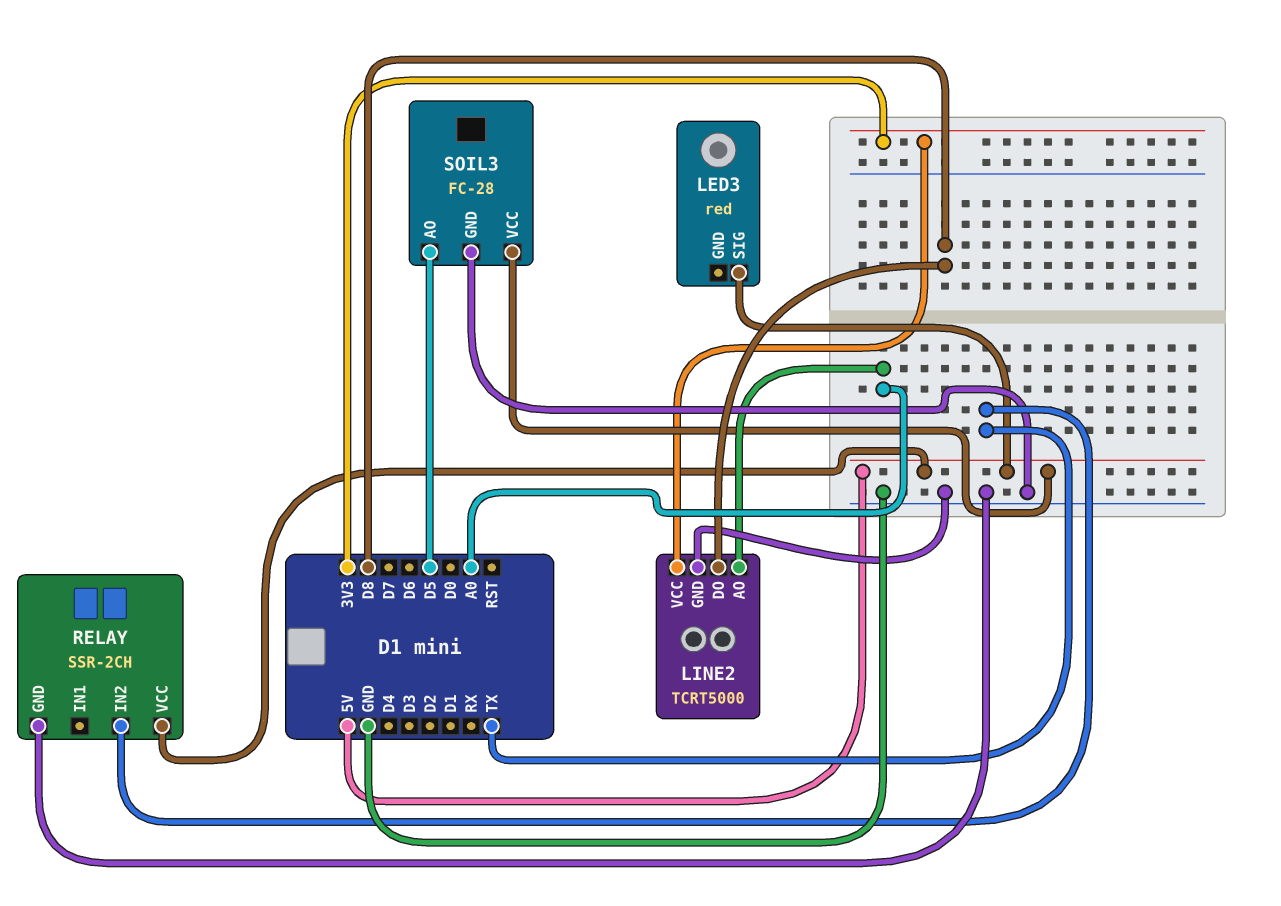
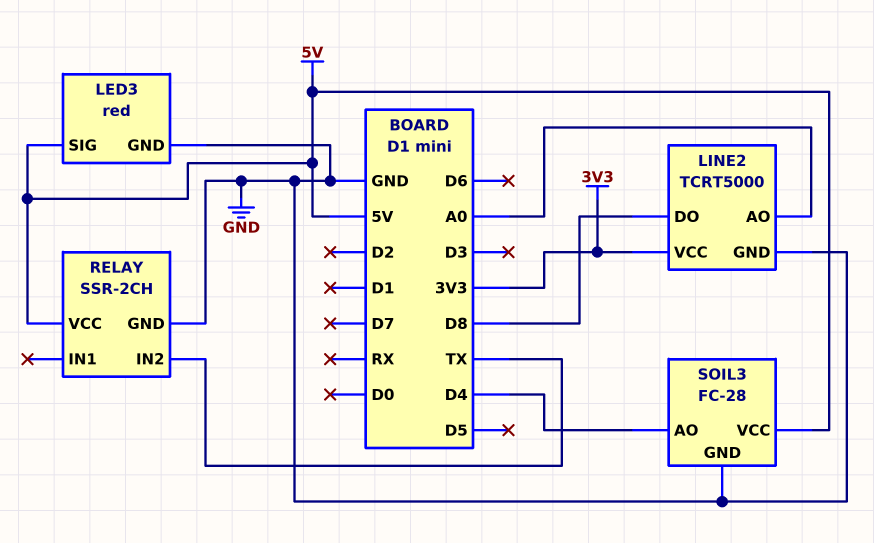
LED3 pin GND: none -> GND
SOIL3 pin AO: D5 -> D4

